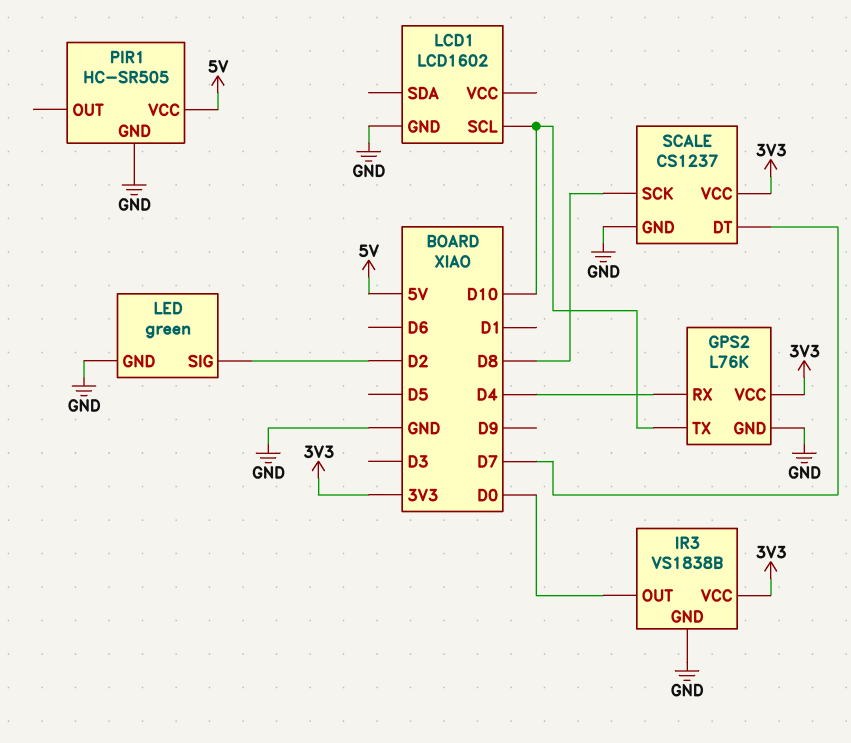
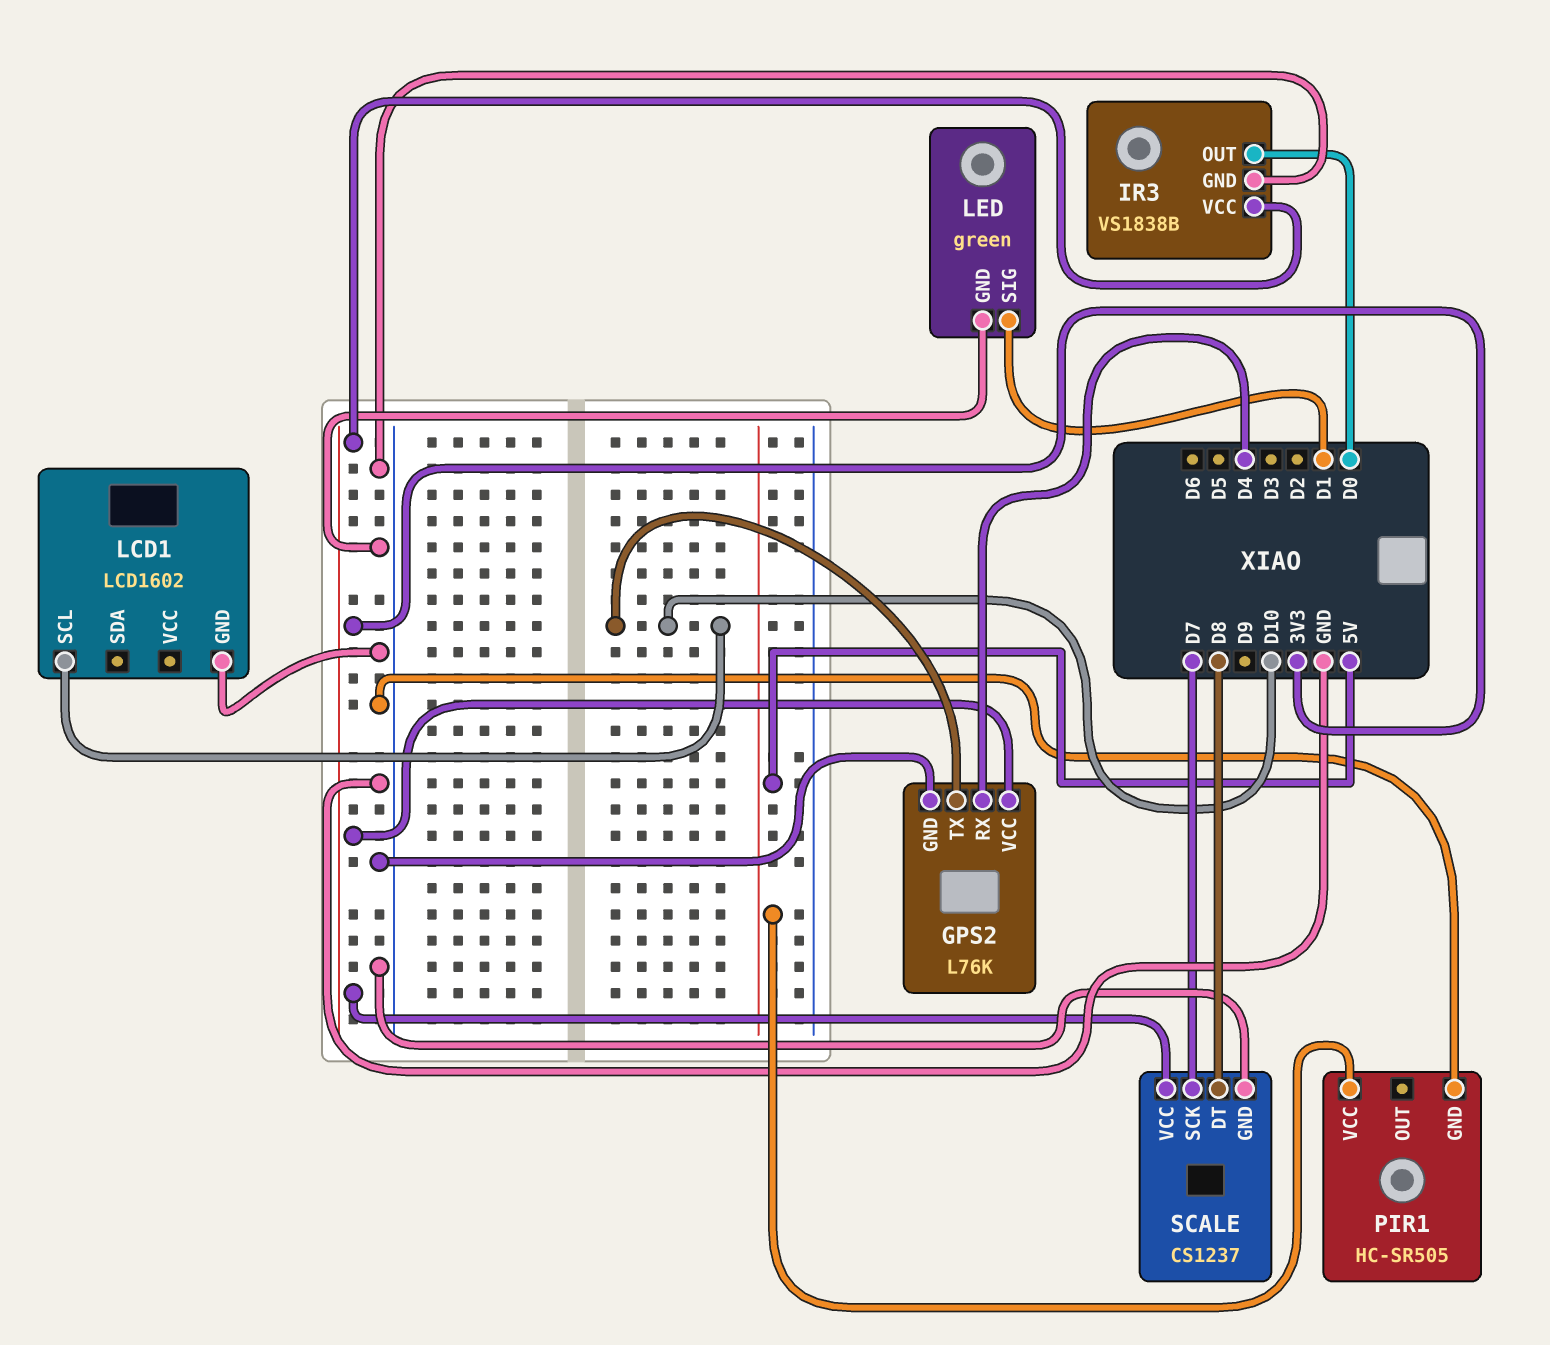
LED pin SIG: D2 -> D1
SCALE pin DT: D7 -> D8
SCALE pin SCK: D8 -> D7

